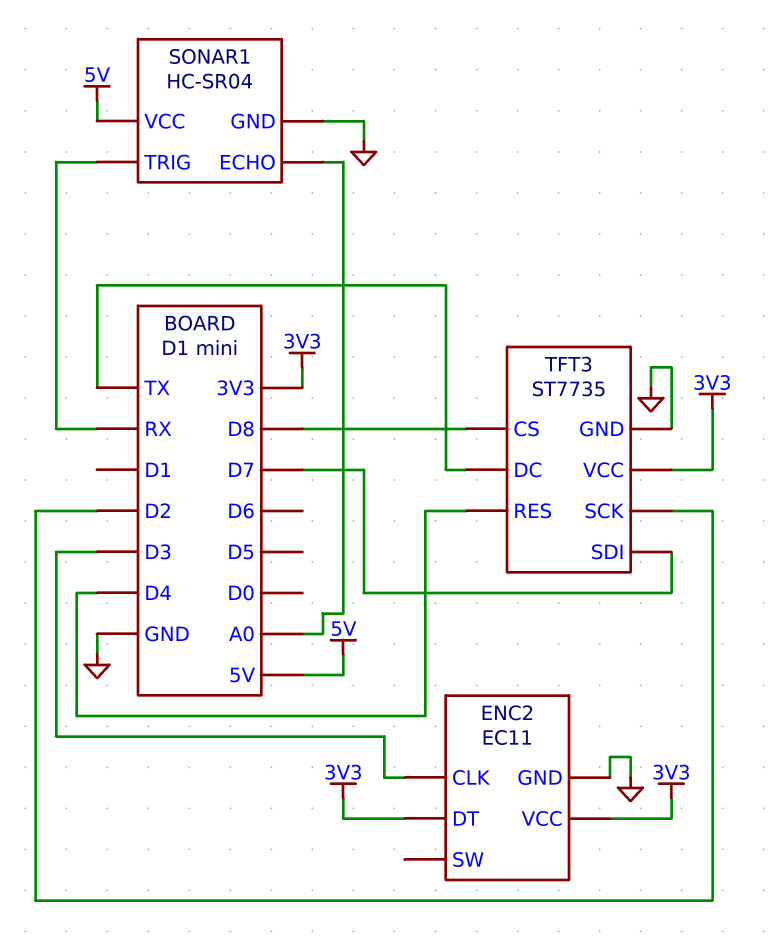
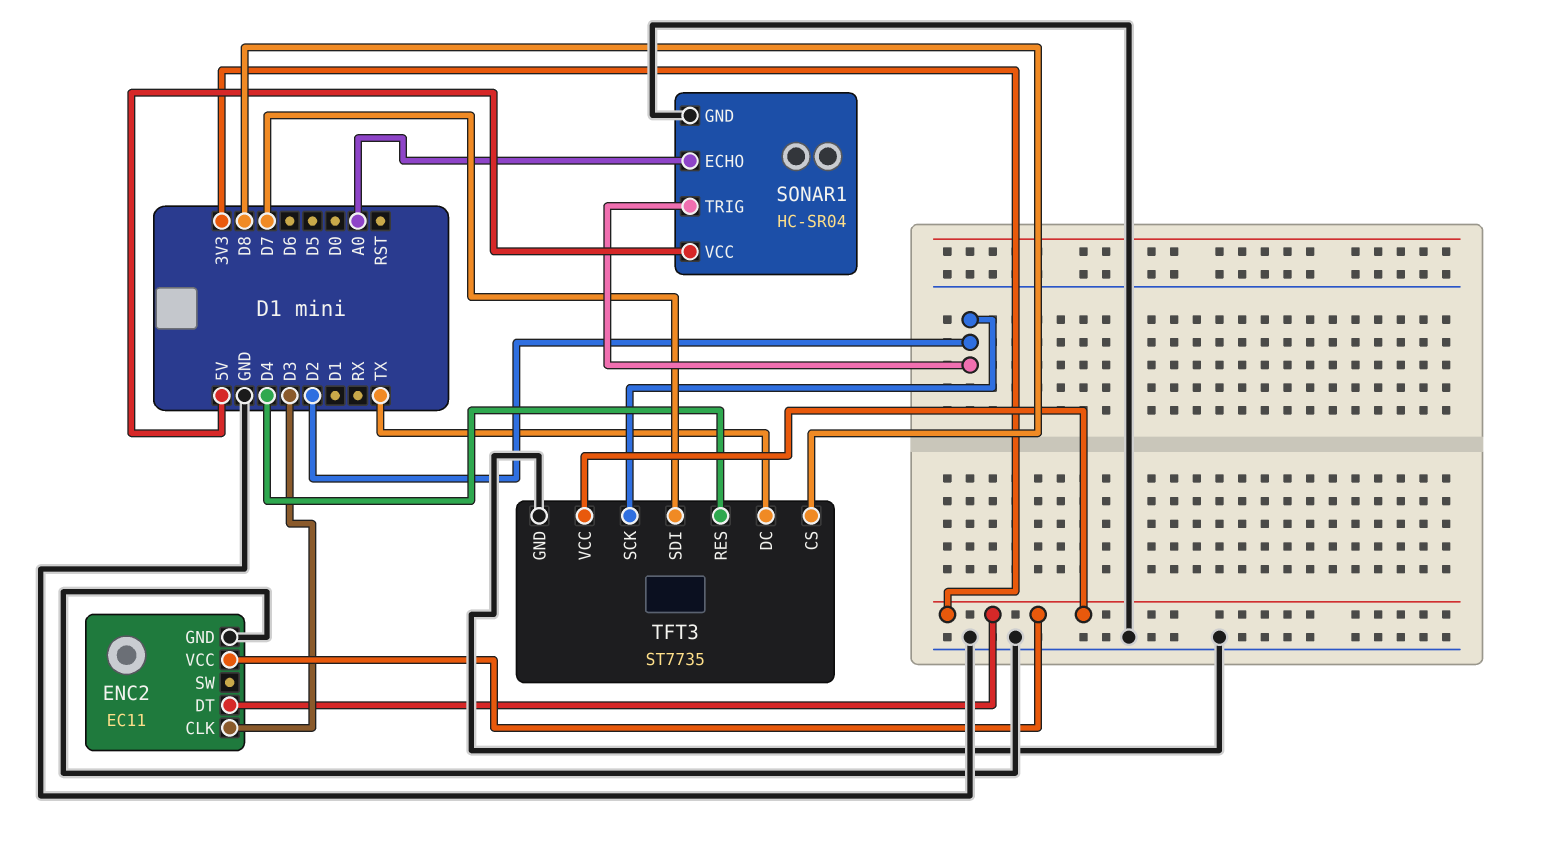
SONAR1 pin TRIG: RX -> D2

